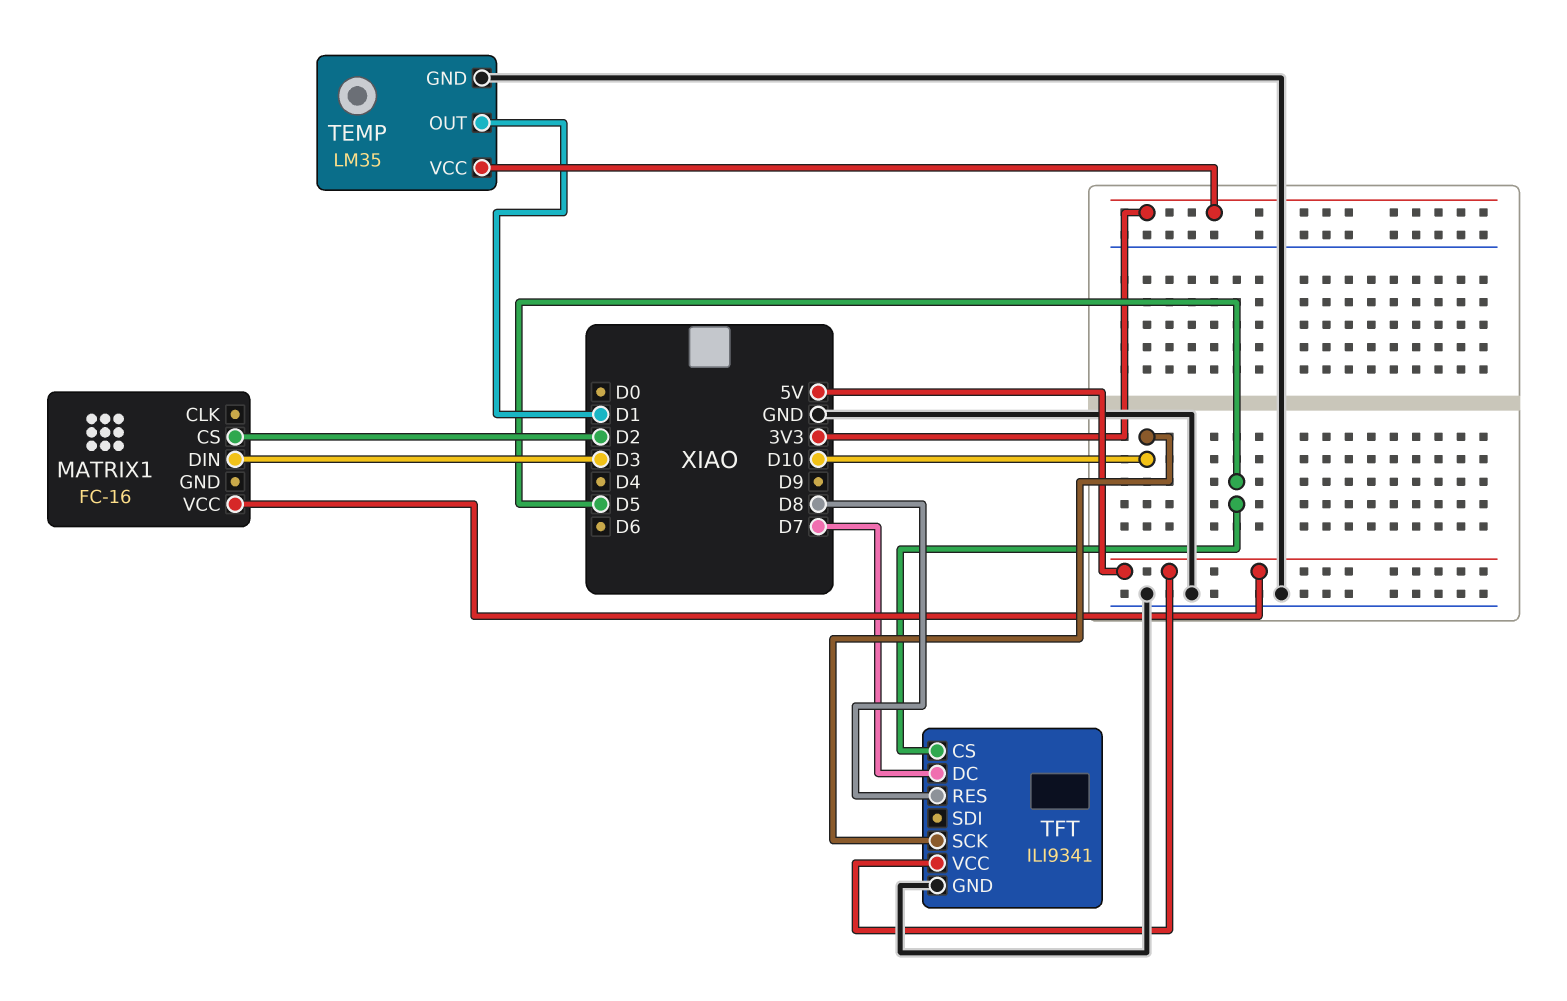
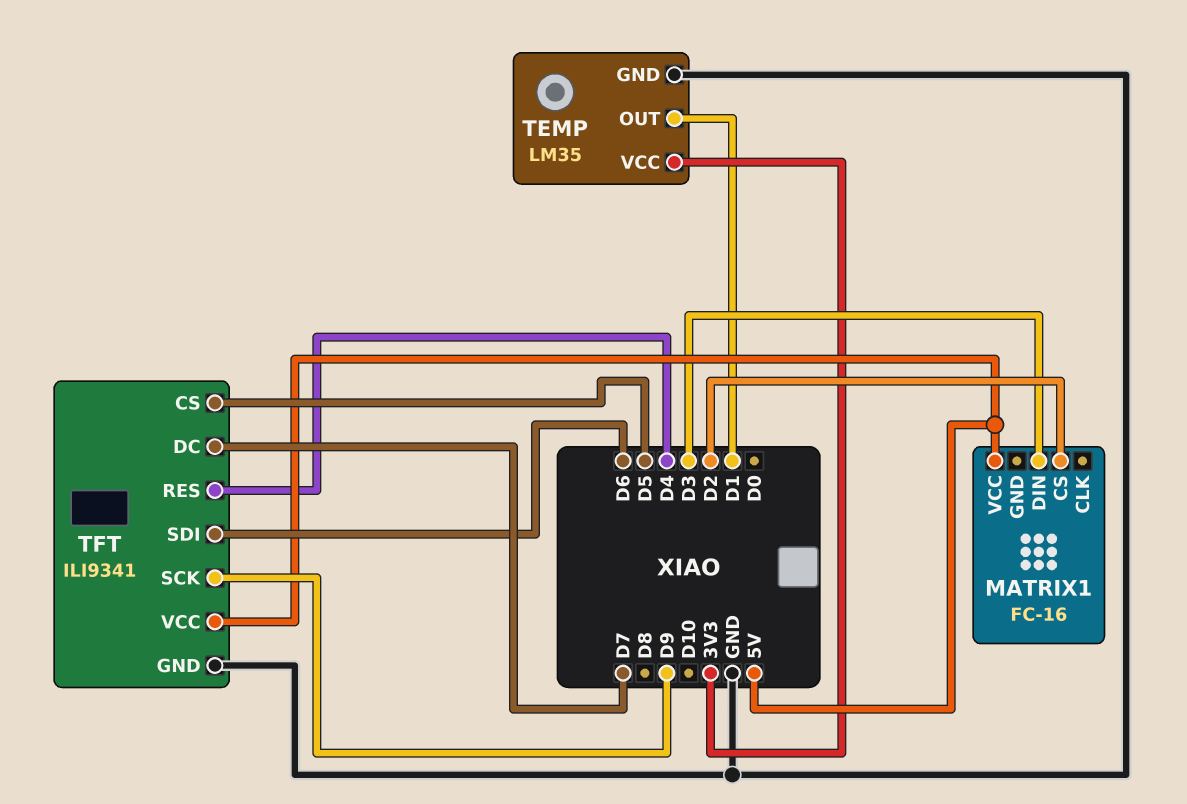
TFT pin RES: D8 -> D4
TFT pin SCK: D10 -> D9
TFT pin SDI: none -> D6

